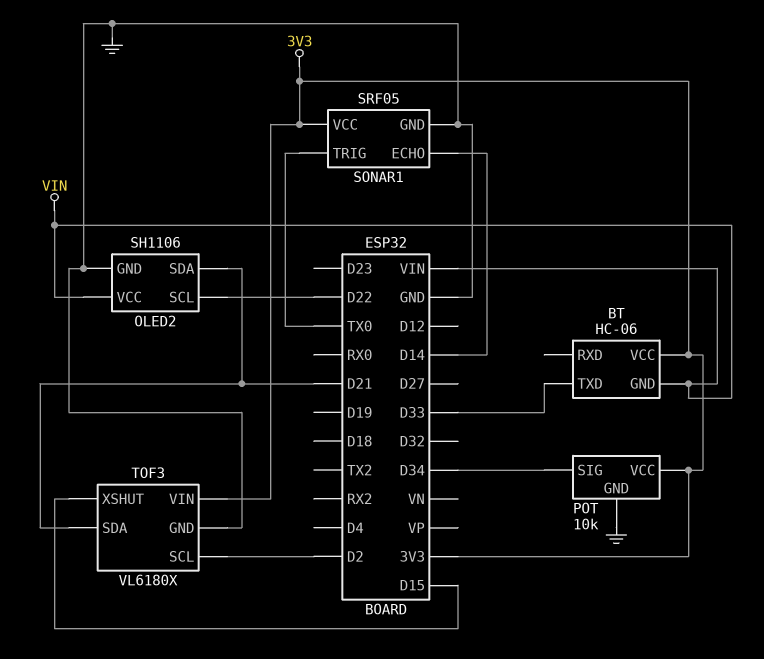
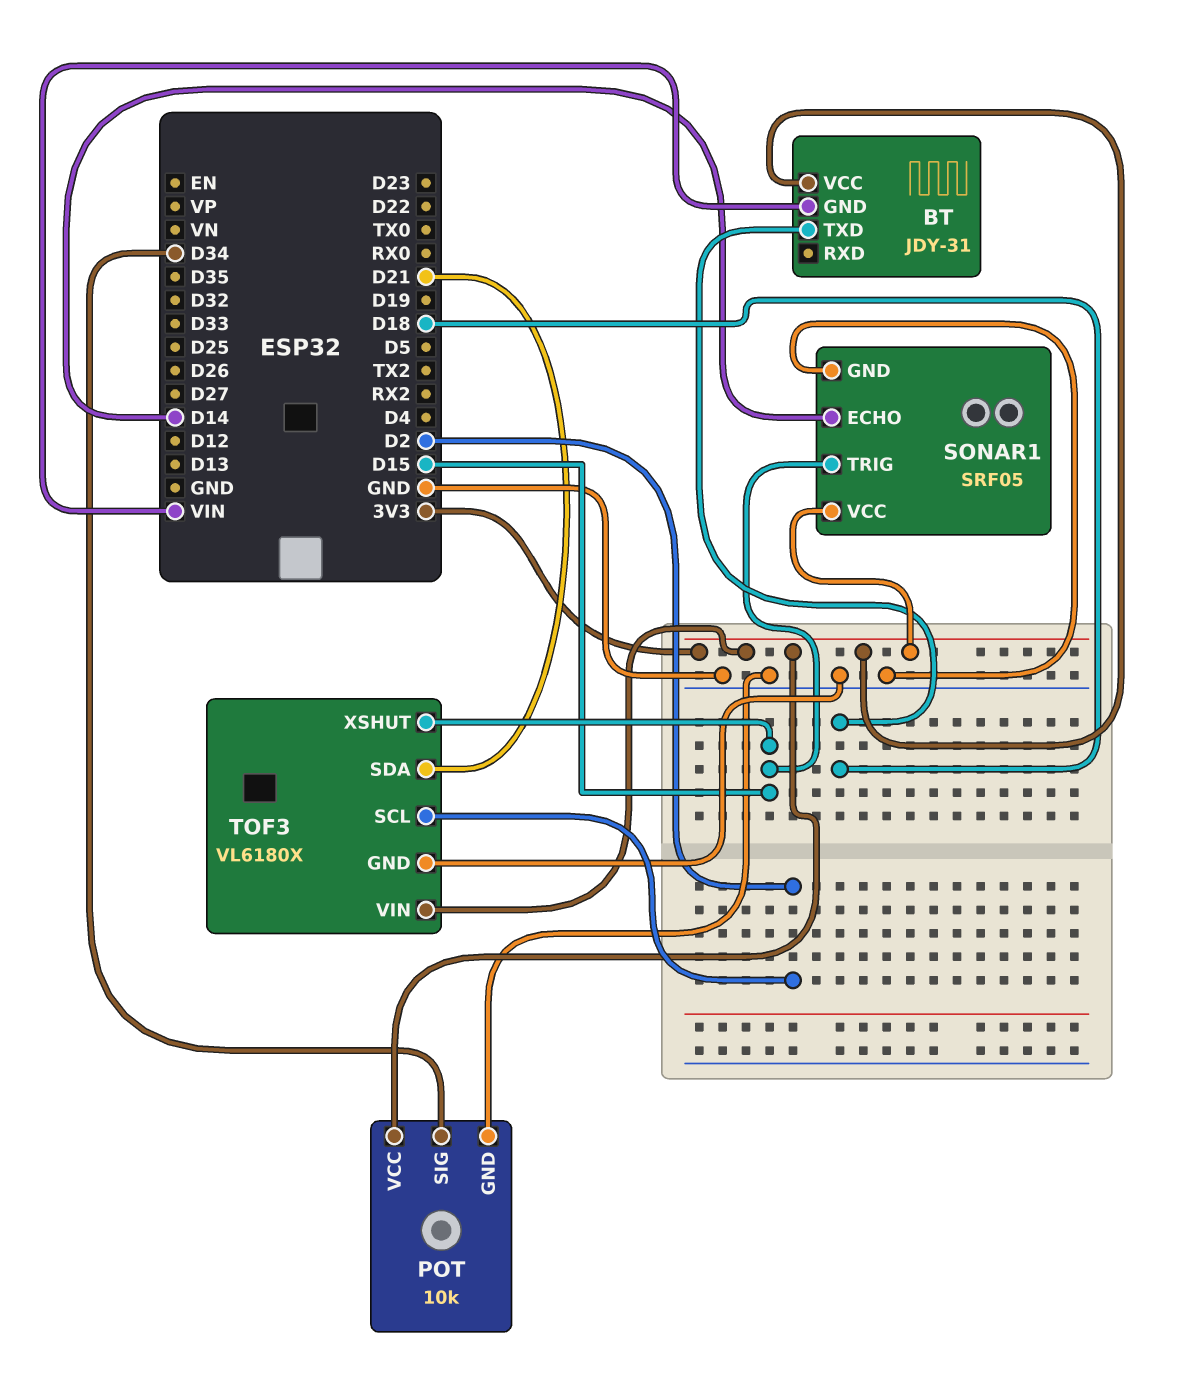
BT: HC-06 -> JDY-31
BT pin TXD: D33 -> D18
OLED2: SH1106 -> none
OLED2 pin GND: GND -> none
OLED2 pin SCL: D22 -> none
OLED2 pin SDA: D21 -> none
OLED2 pin VCC: VIN -> none
SONAR1 pin TRIG: TX0 -> D15

